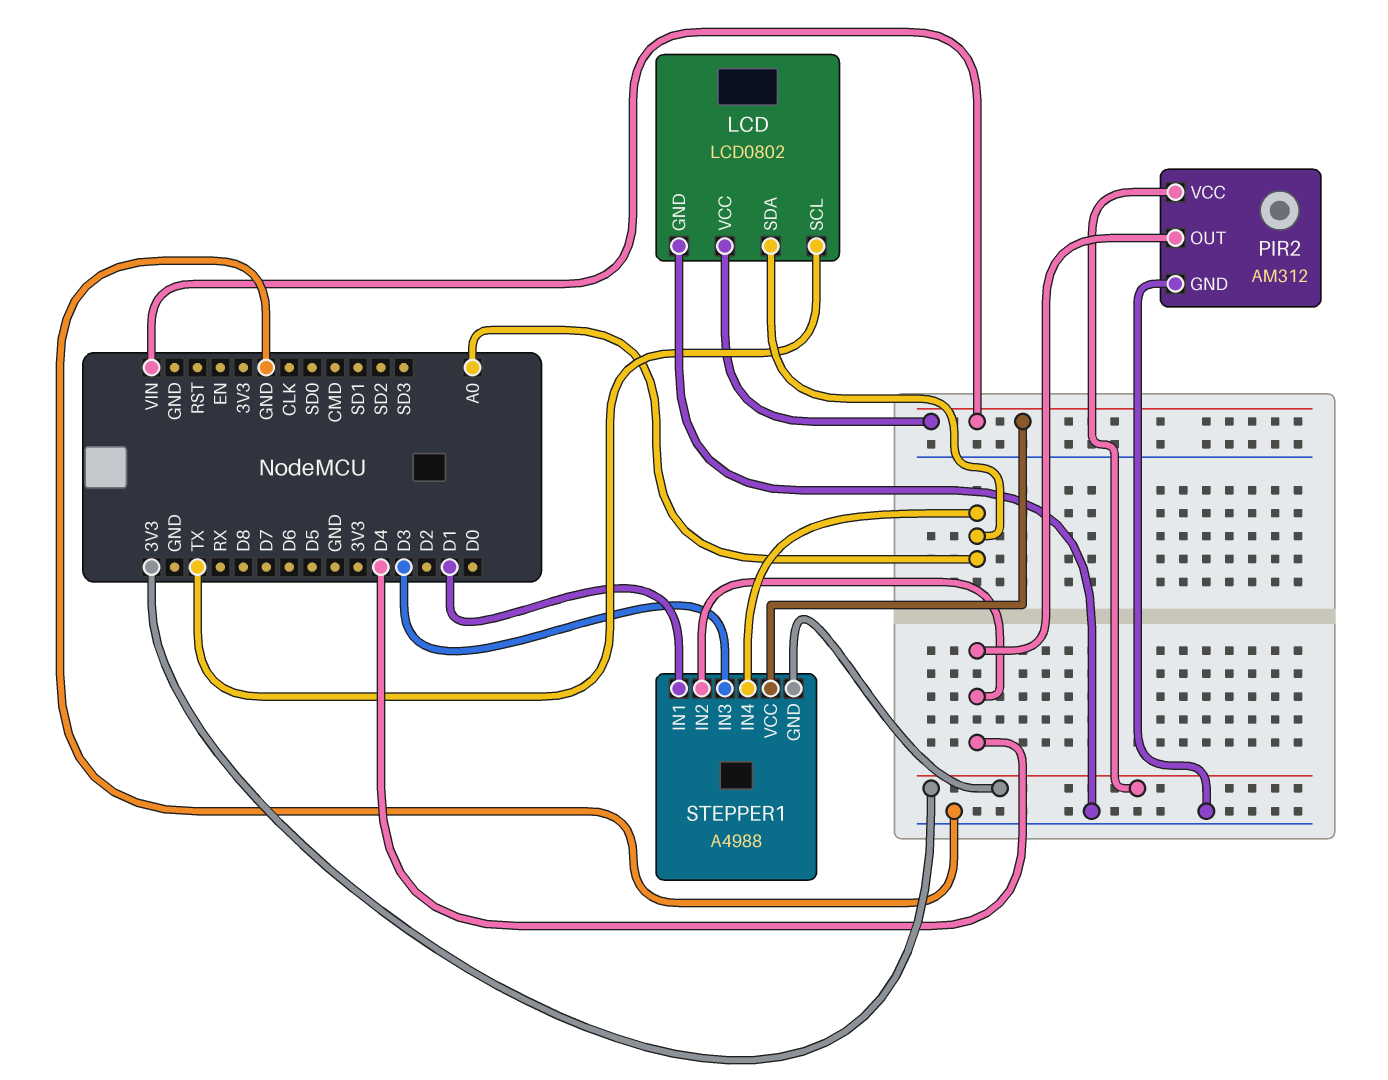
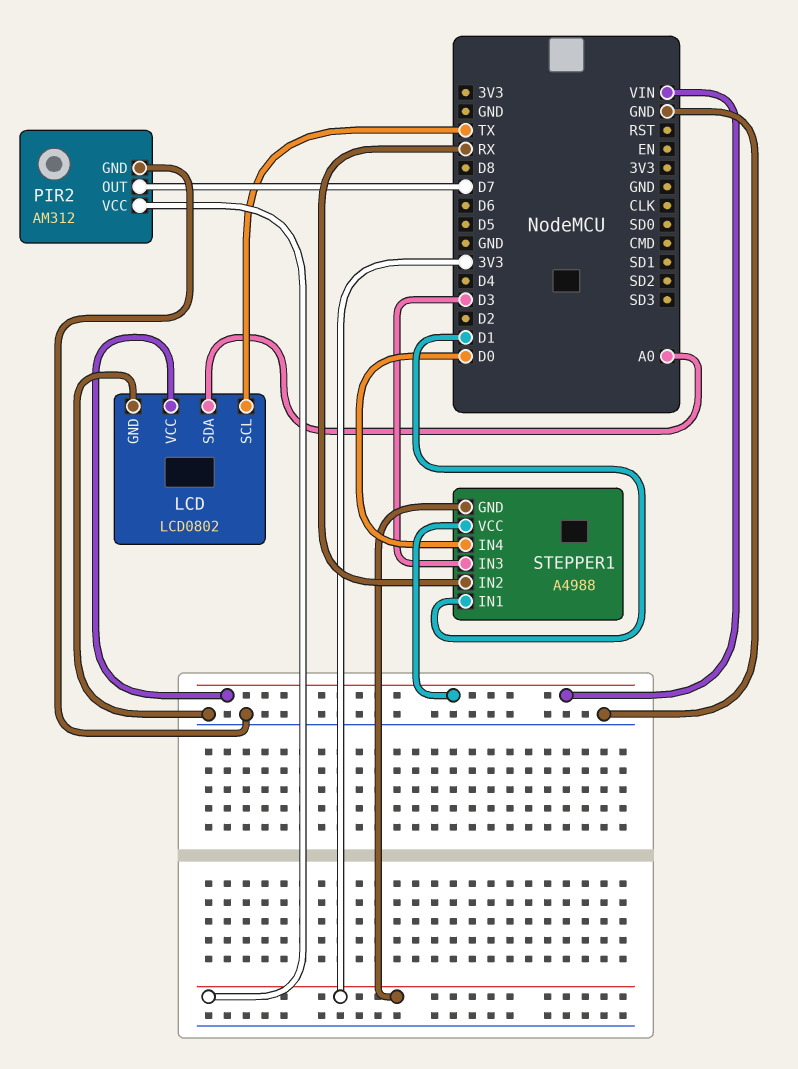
PIR2 pin OUT: D4 -> D7
STEPPER1 pin IN2: D4 -> RX
STEPPER1 pin IN4: A0 -> D0

